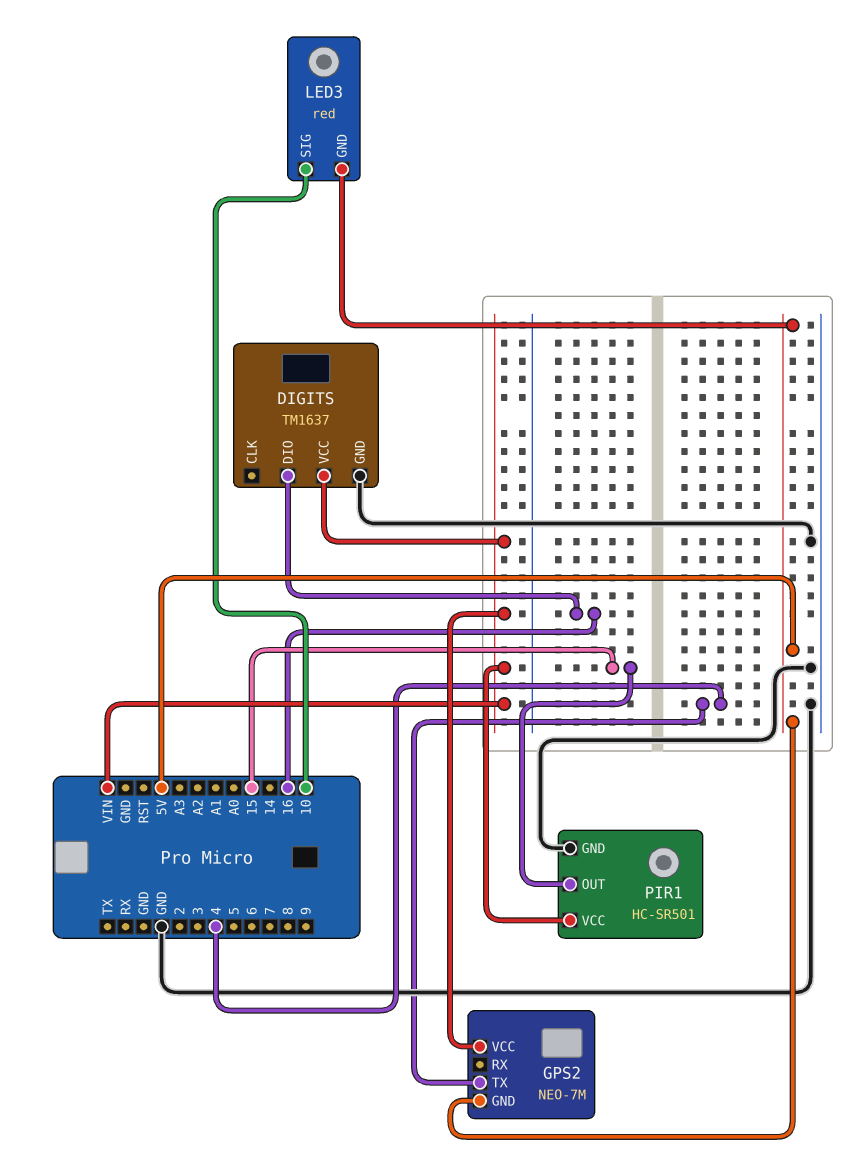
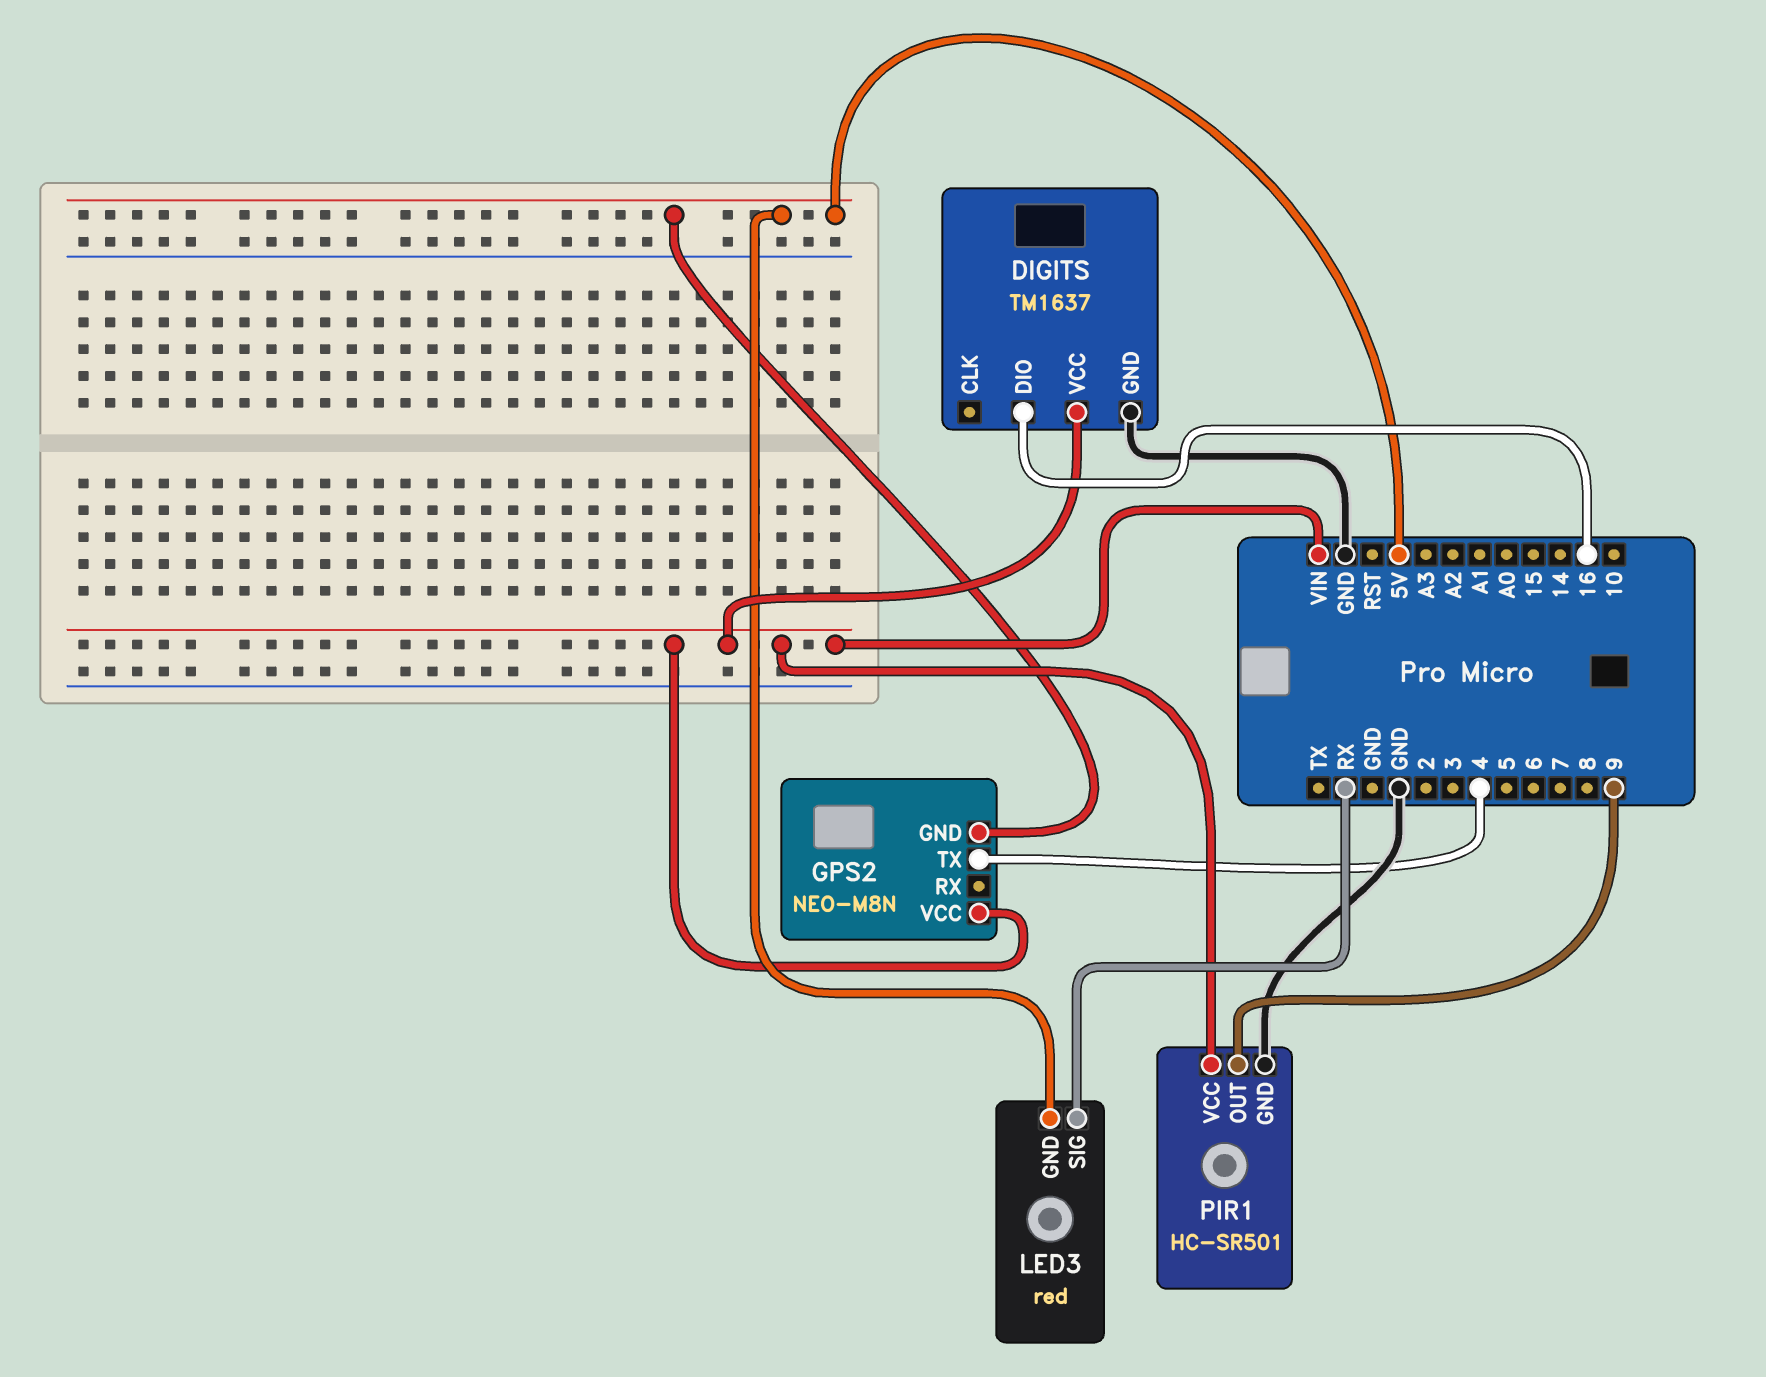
GPS2: NEO-7M -> NEO-M8N
LED3 pin SIG: 10 -> RX
PIR1 pin OUT: 15 -> 9

